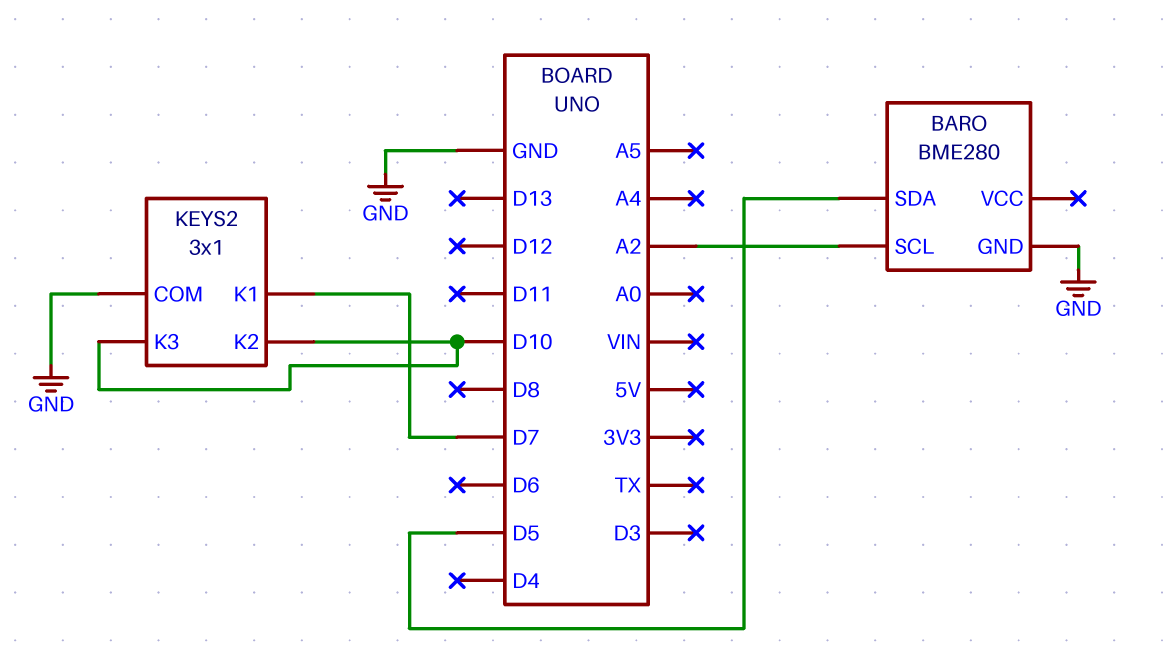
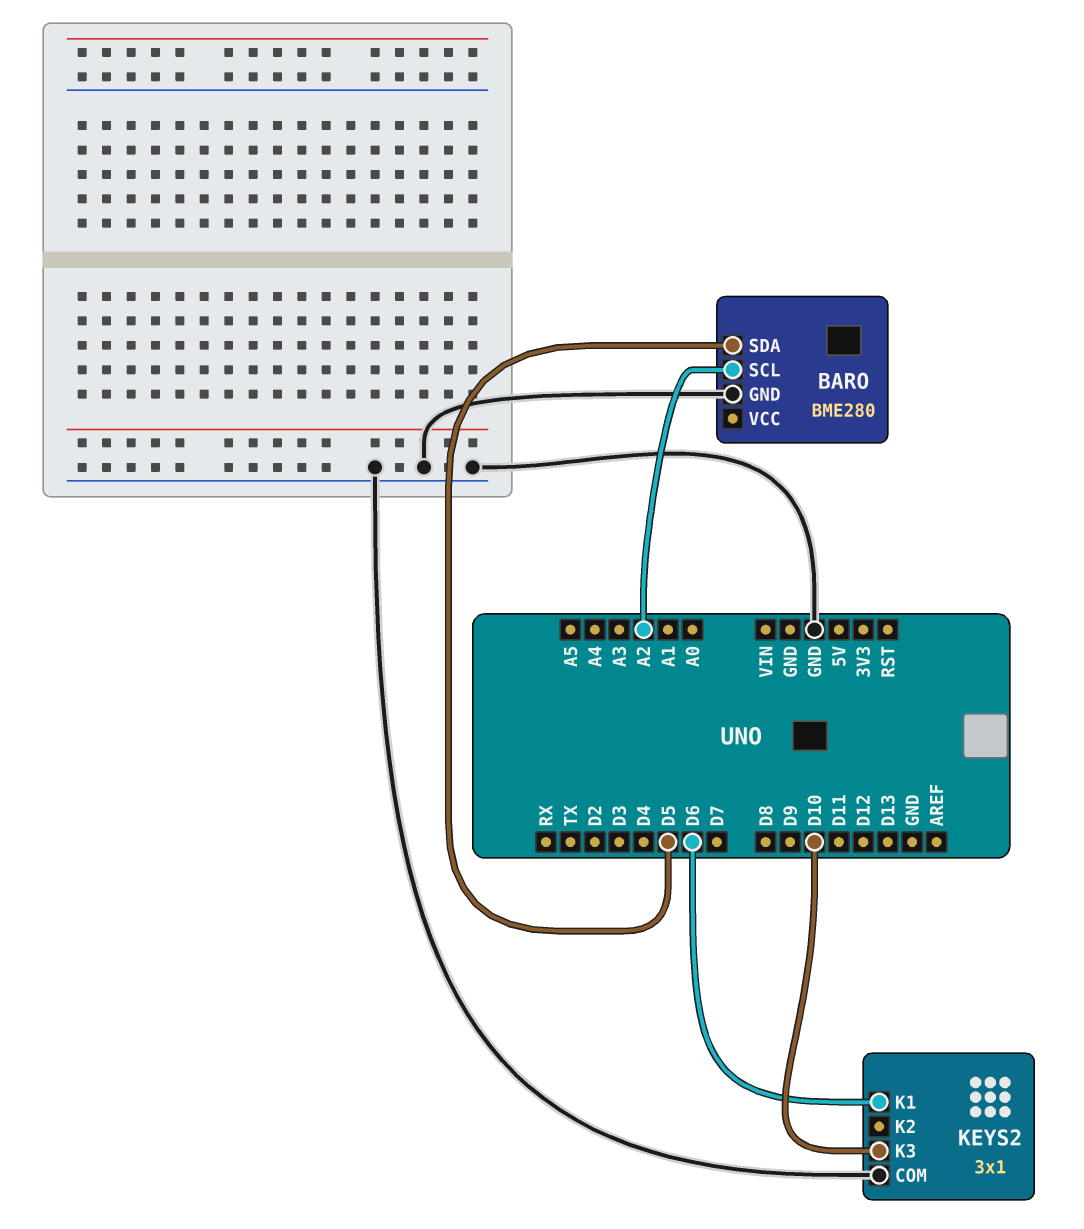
KEYS2 pin K1: D7 -> D6
KEYS2 pin K2: D10 -> none

